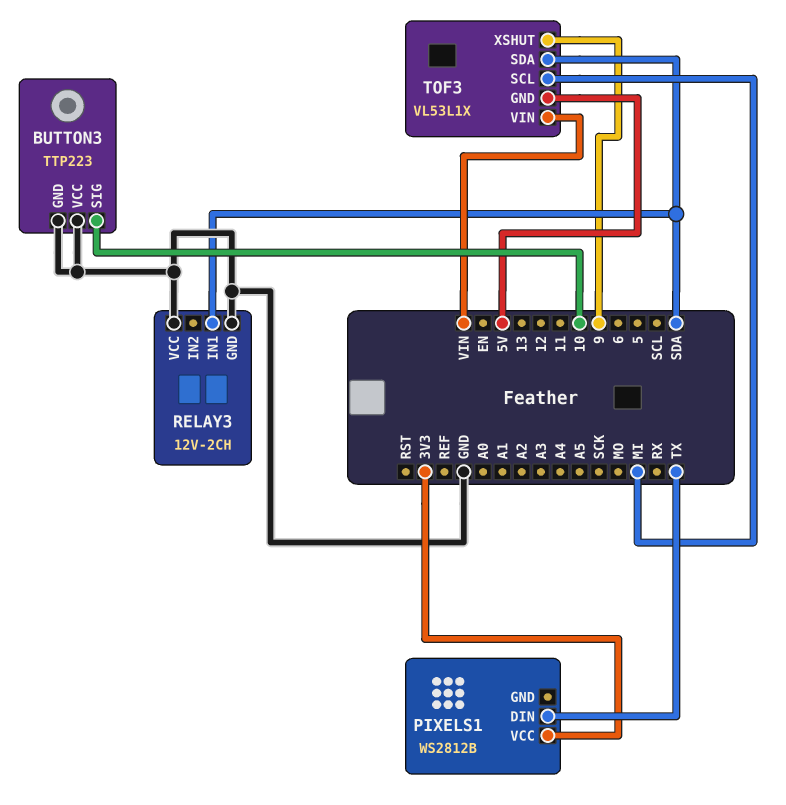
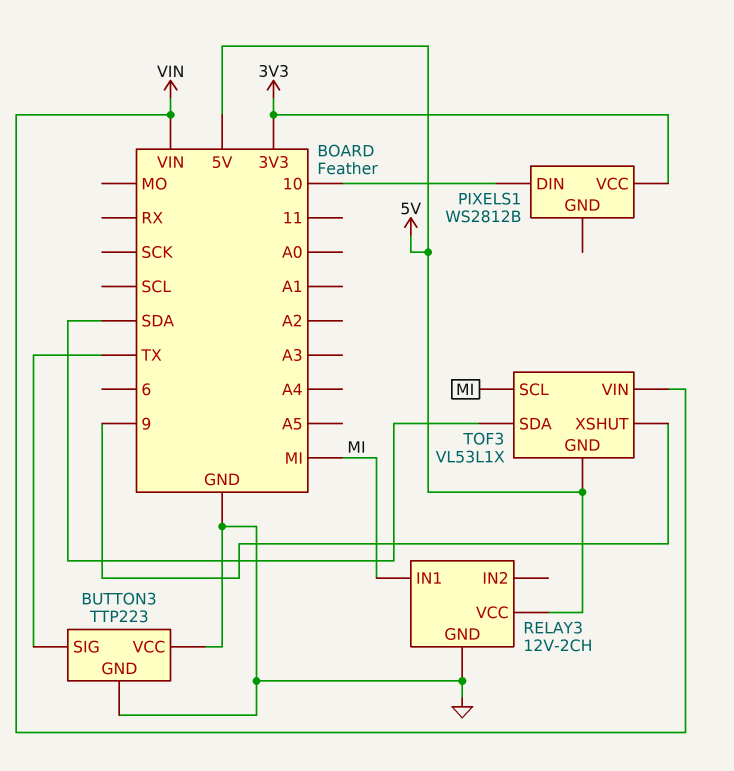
BUTTON3 pin SIG: 10 -> TX
PIXELS1 pin DIN: TX -> 10
RELAY3 pin IN1: SDA -> MI
RELAY3 pin VCC: GND -> 5V

